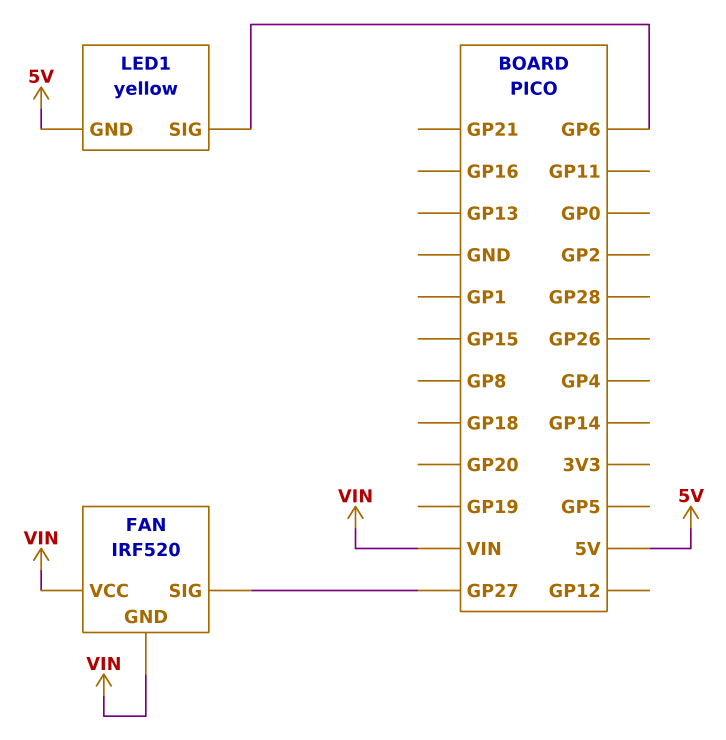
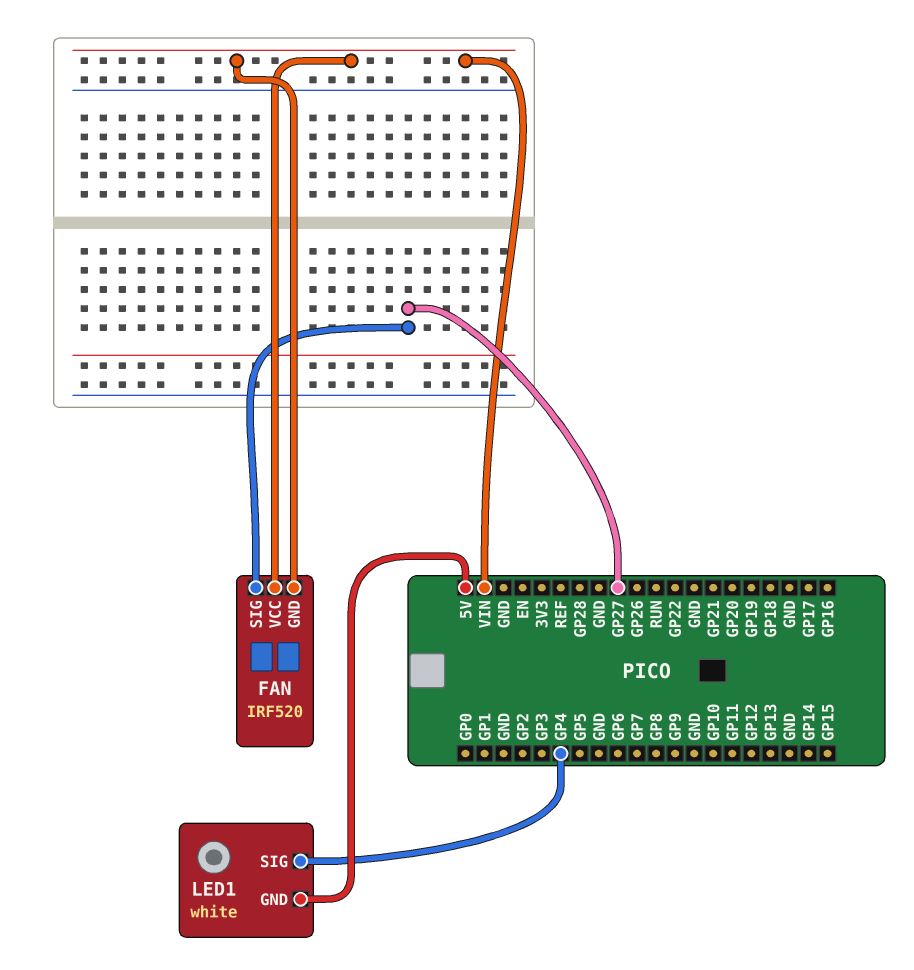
LED1: yellow -> white
LED1 pin SIG: GP6 -> GP4

